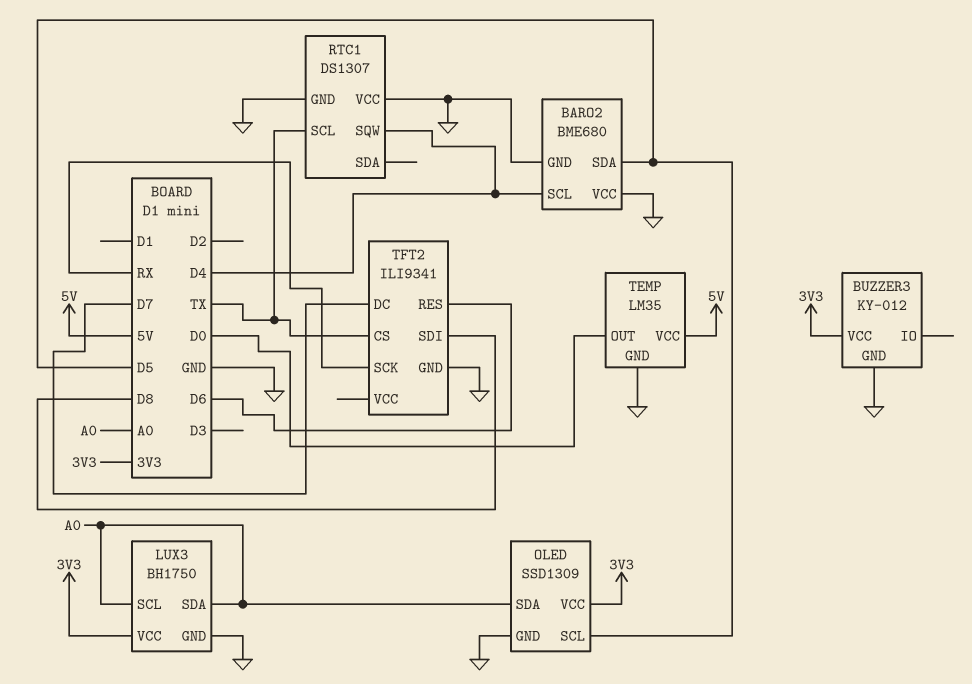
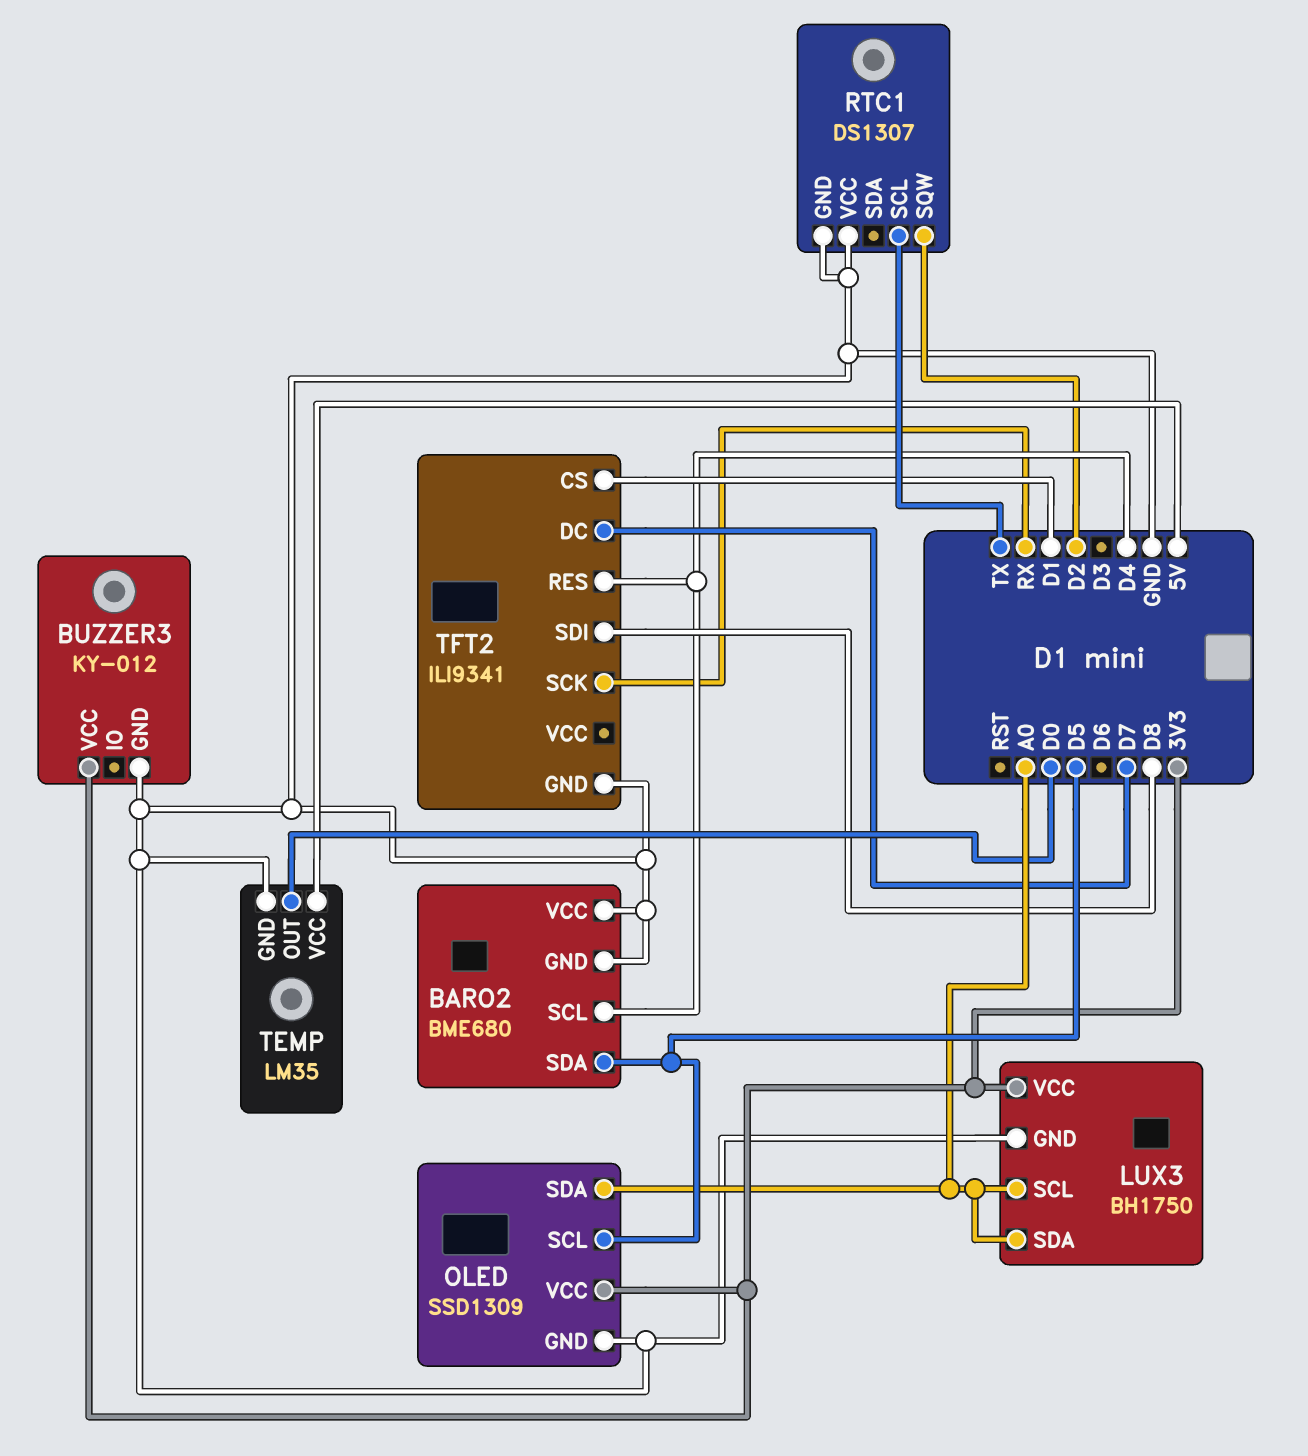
RTC1 pin SQW: D4 -> D2
TFT2 pin CS: TX -> D1
TFT2 pin RES: D6 -> D4

